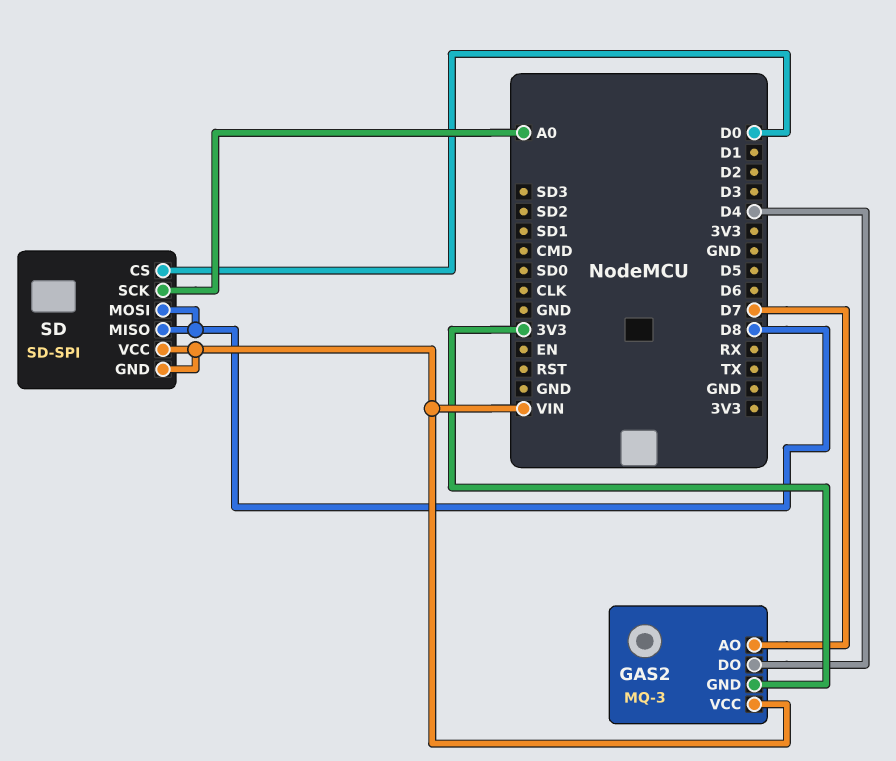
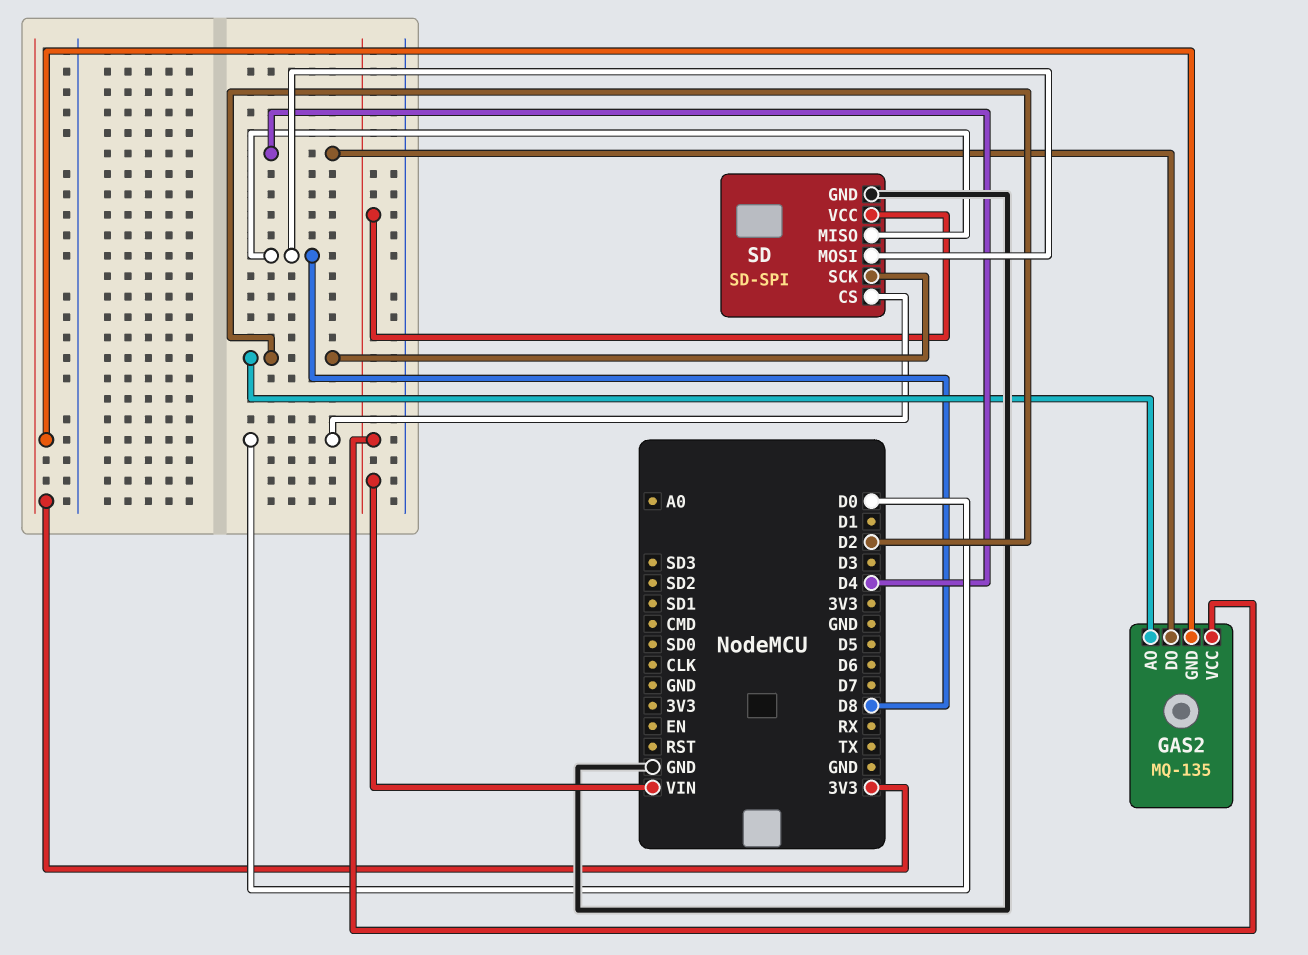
GAS2: MQ-3 -> MQ-135
GAS2 pin AO: D7 -> D2
SD pin GND: VIN -> GND
SD pin SCK: A0 -> D2

